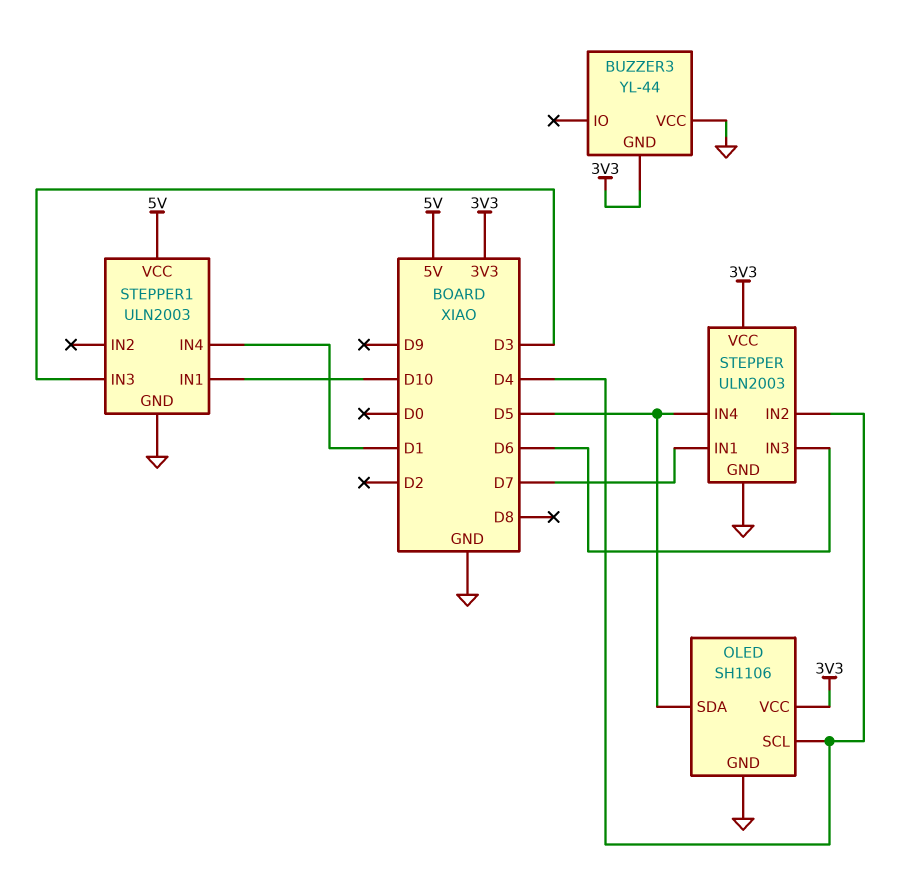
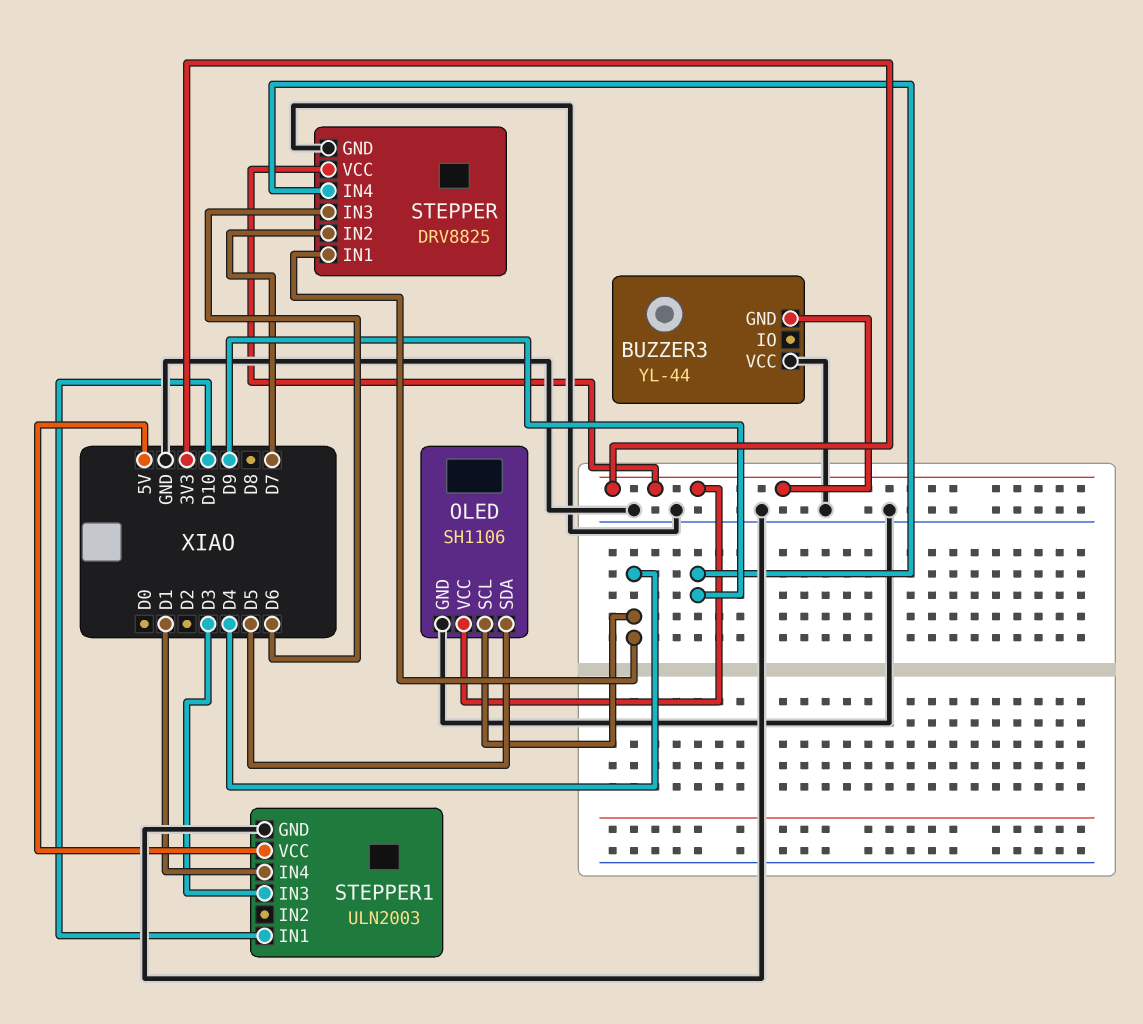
STEPPER: ULN2003 -> DRV8825
STEPPER pin IN1: D7 -> D4
STEPPER pin IN2: D4 -> D7
STEPPER pin IN4: D5 -> D9

